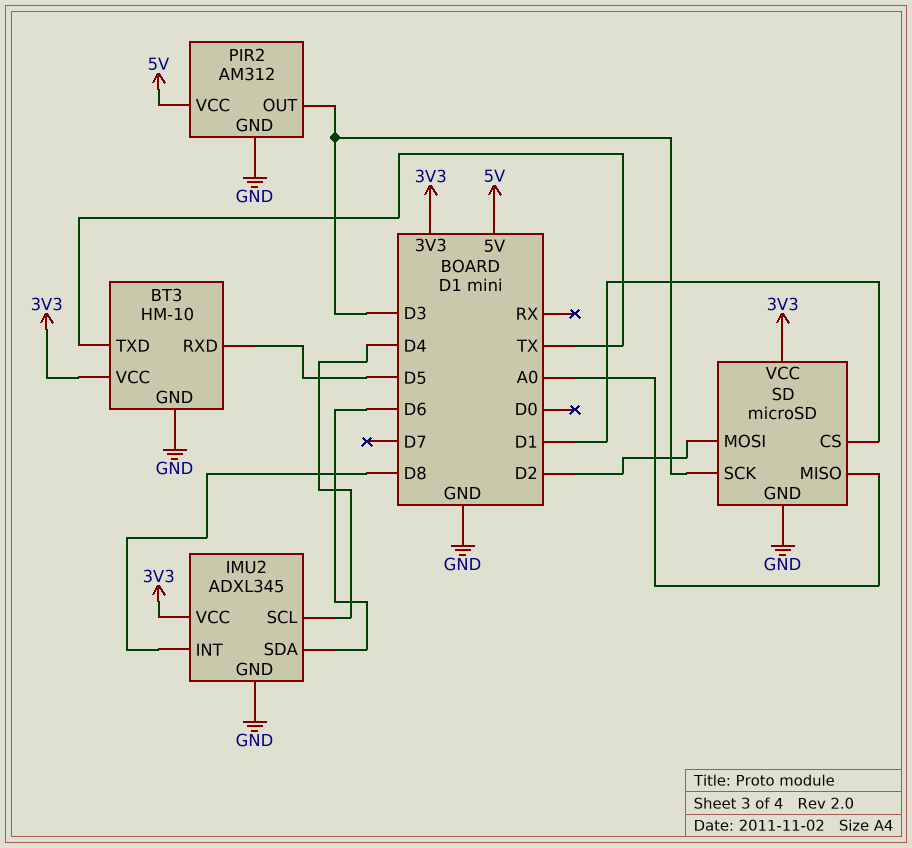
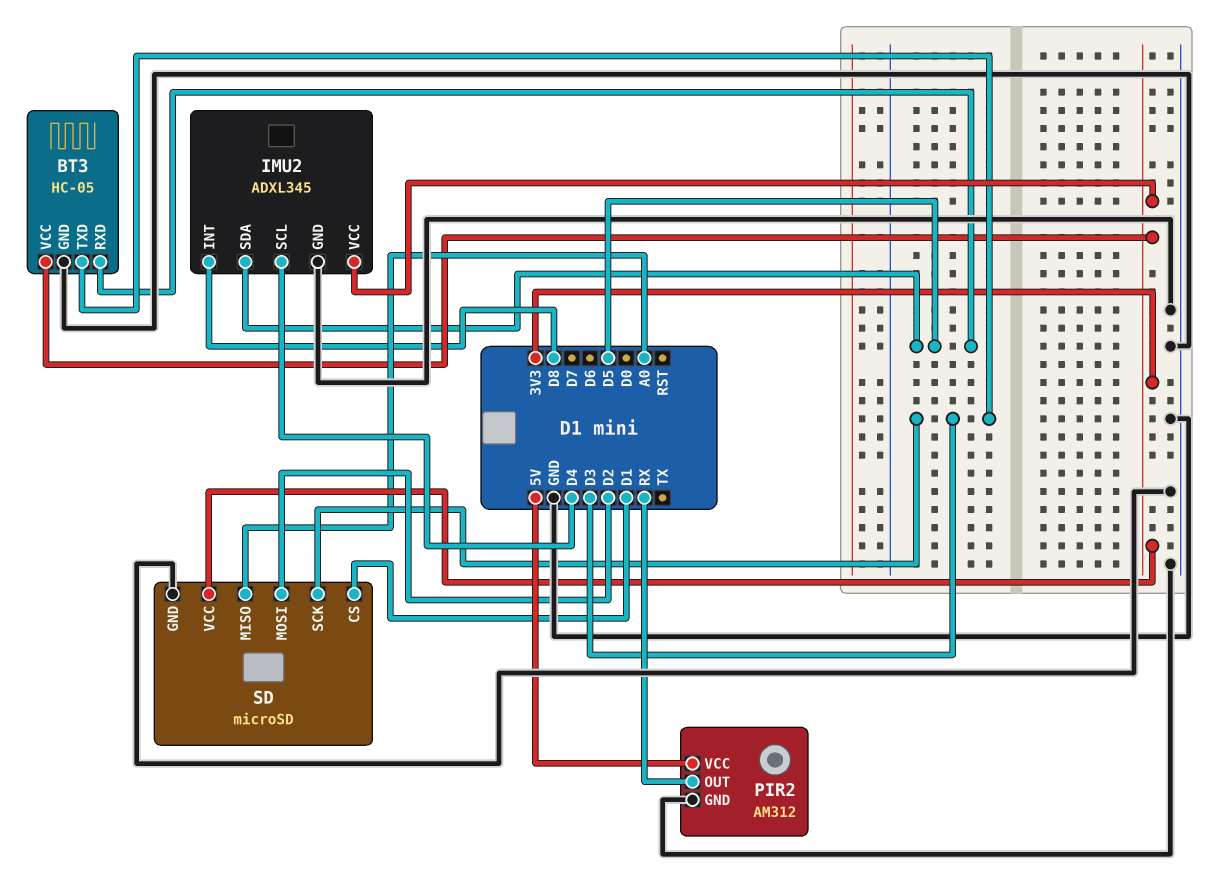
BT3: HM-10 -> HC-05
BT3 pin TXD: TX -> D3
IMU2 pin SDA: D6 -> D5
PIR2 pin OUT: D3 -> RX

